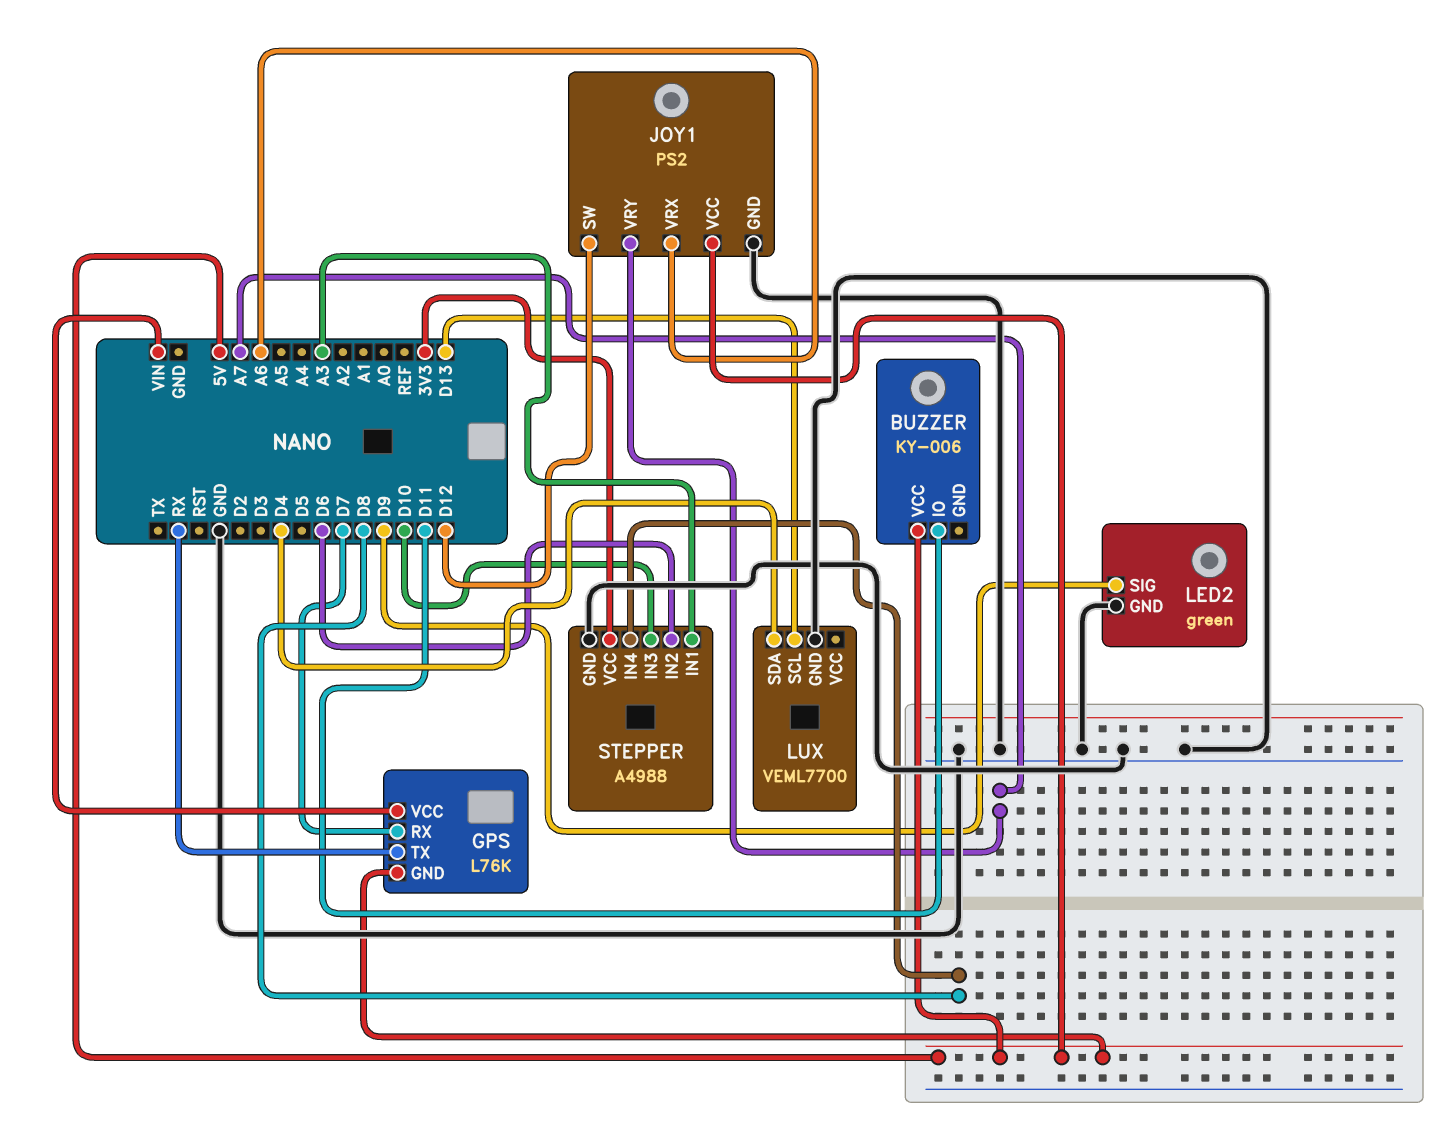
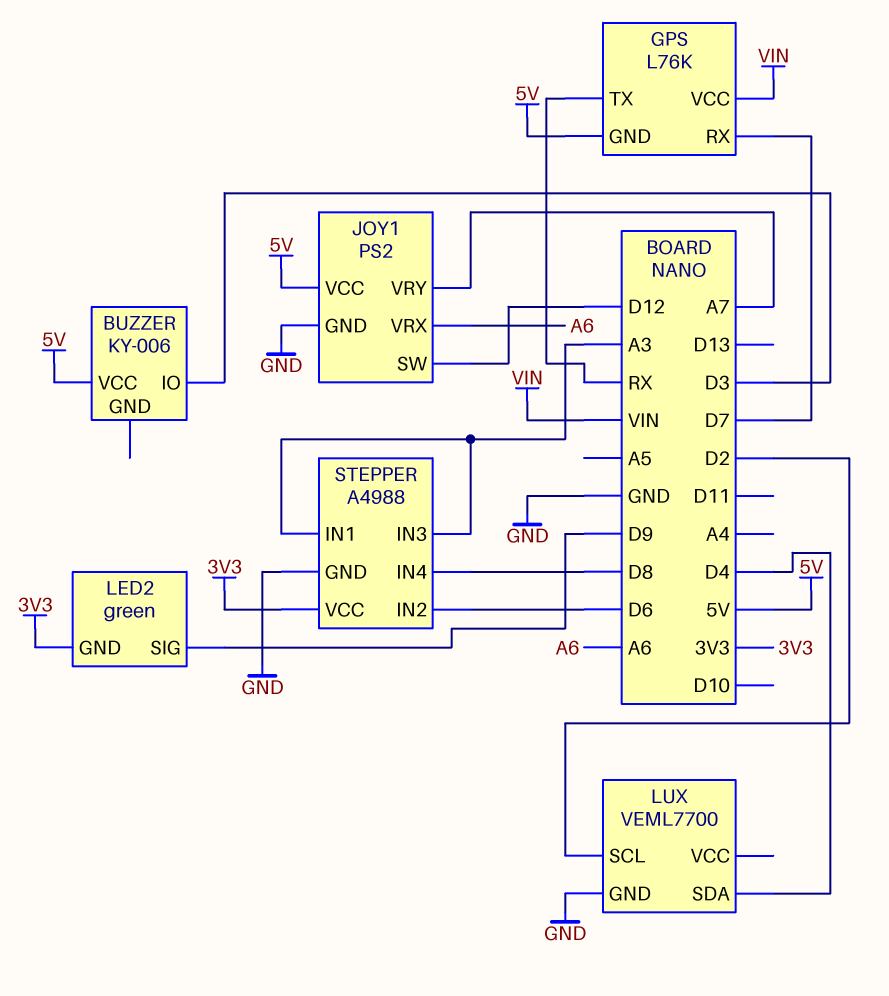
BUZZER pin IO: D11 -> D3
LED2 pin GND: GND -> 3V3
LUX pin SCL: D13 -> D2
STEPPER pin IN3: D10 -> A3

